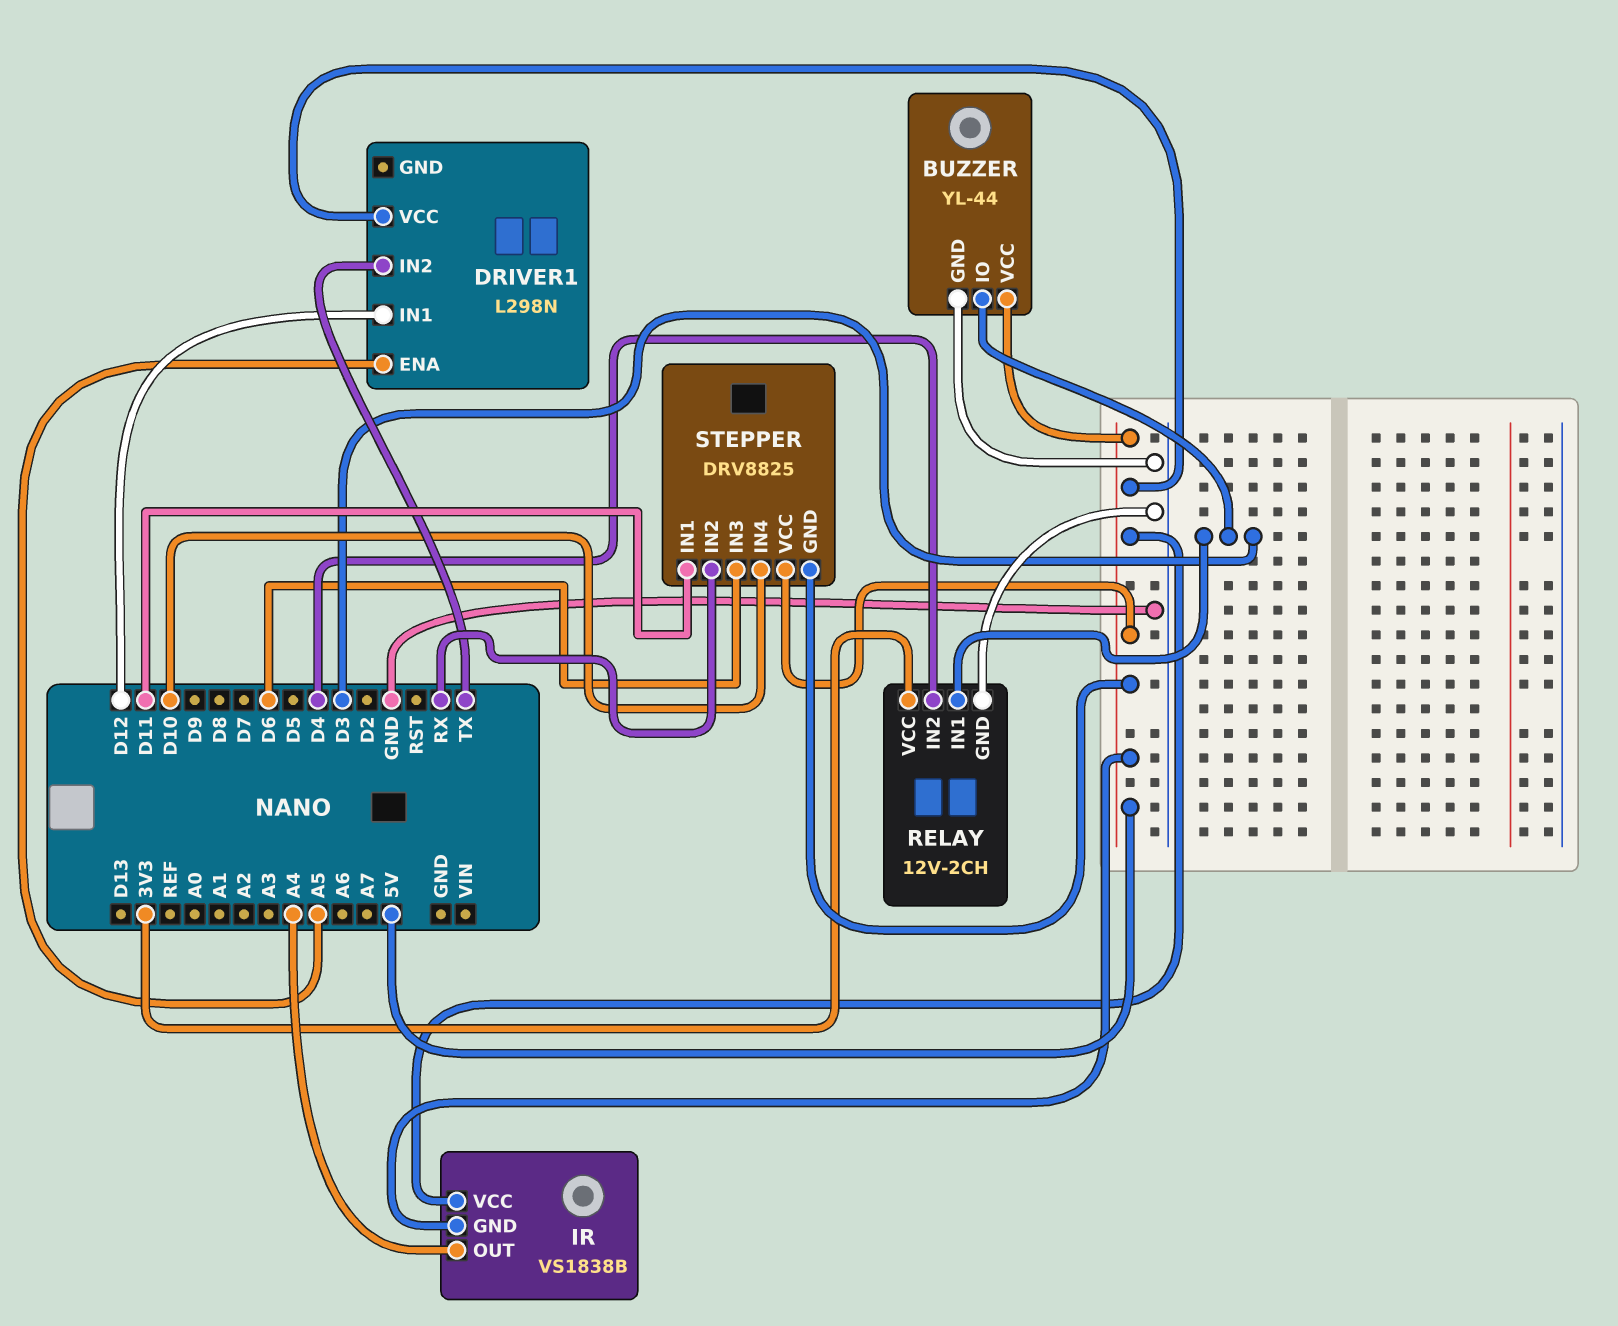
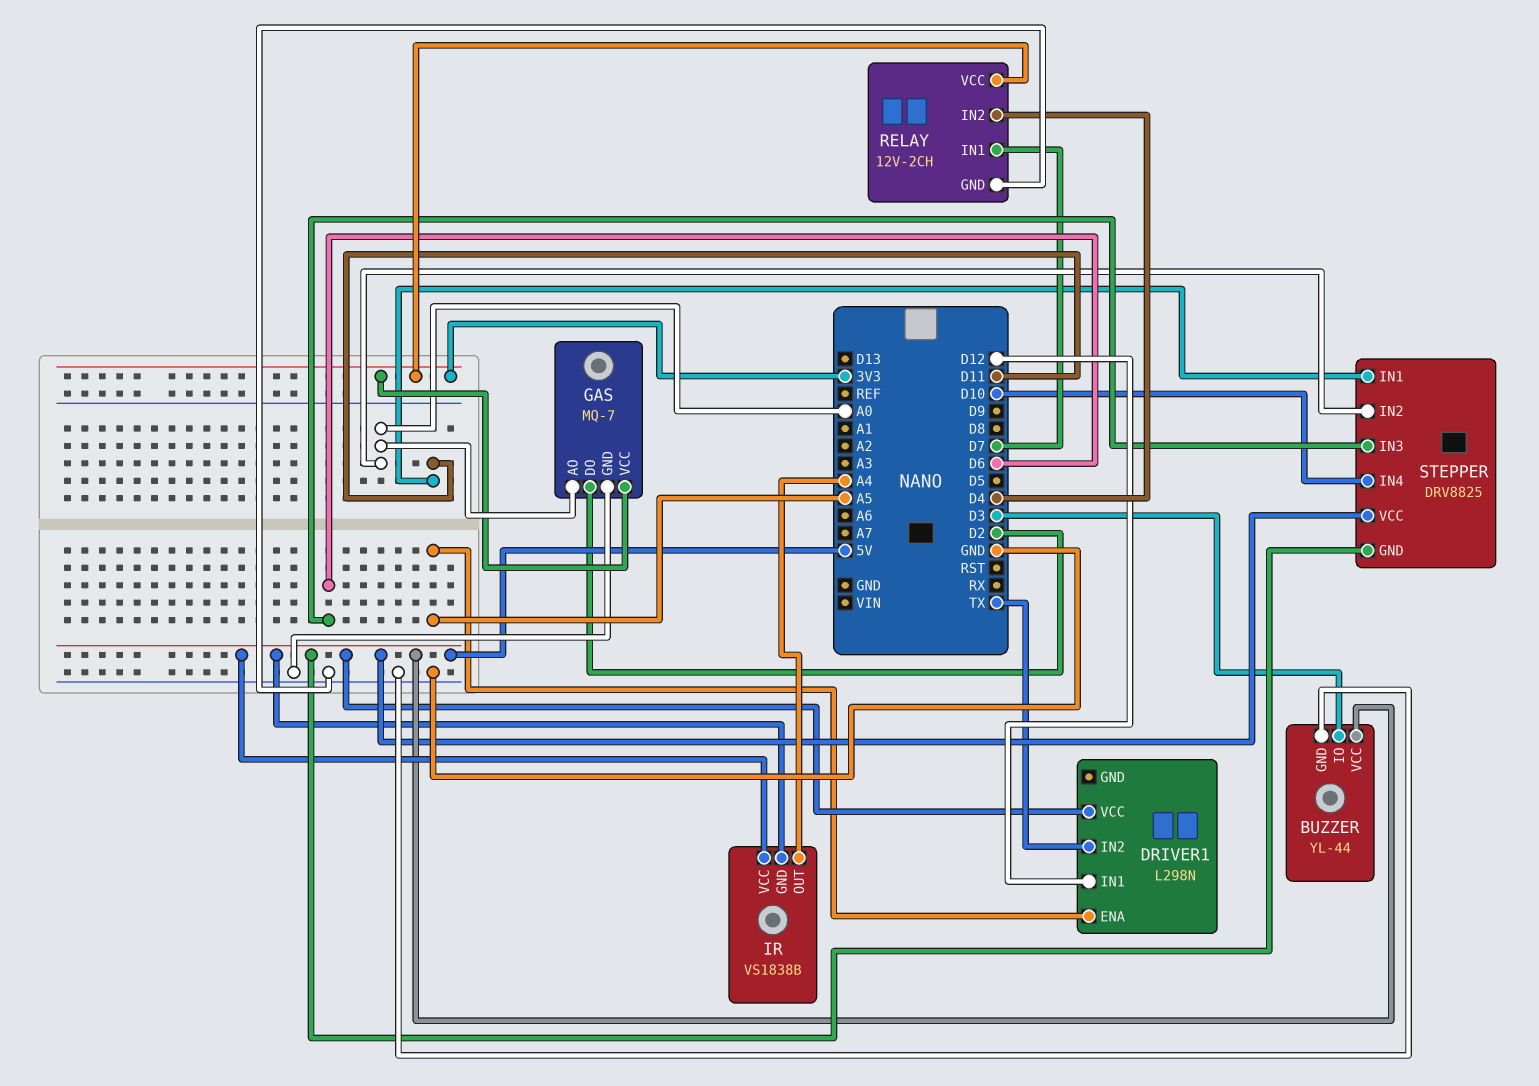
GAS: none -> MQ-7
GAS pin AO: none -> A0
GAS pin DO: none -> D2
GAS pin GND: none -> GND
GAS pin VCC: none -> 3V3
RELAY pin IN1: D3 -> D7
STEPPER pin IN2: RX -> A0

